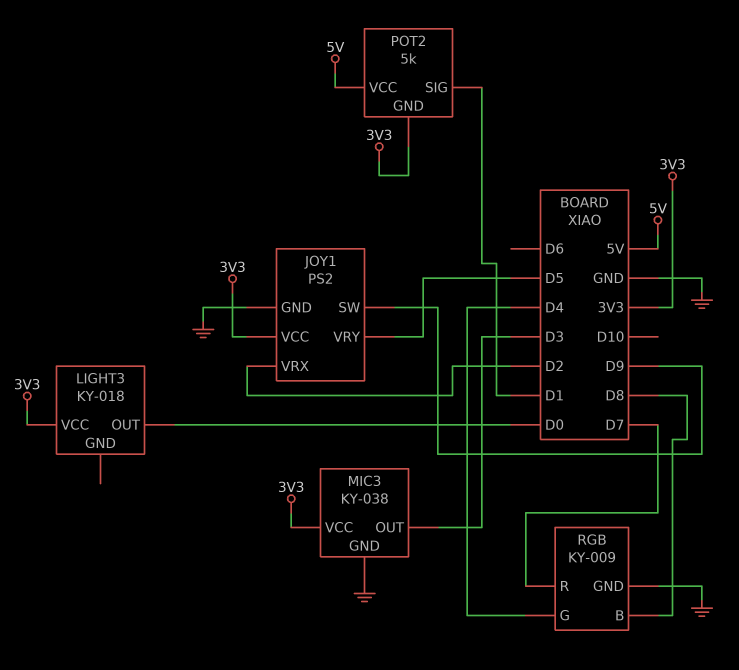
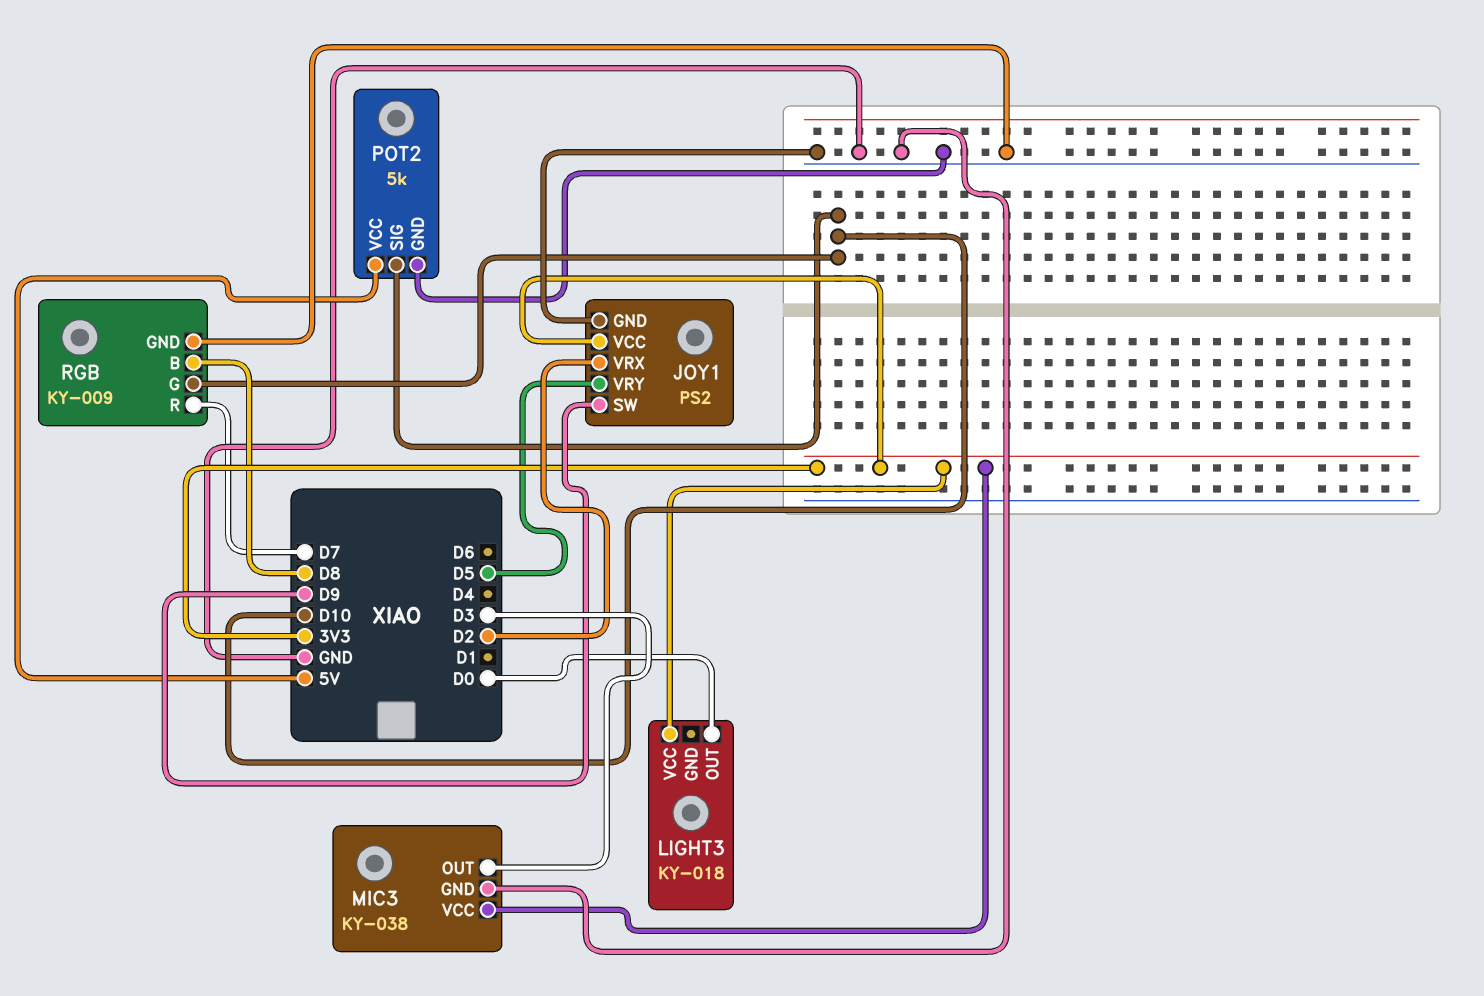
POT2 pin GND: 3V3 -> GND
POT2 pin SIG: D1 -> D10
RGB pin G: D4 -> D10

